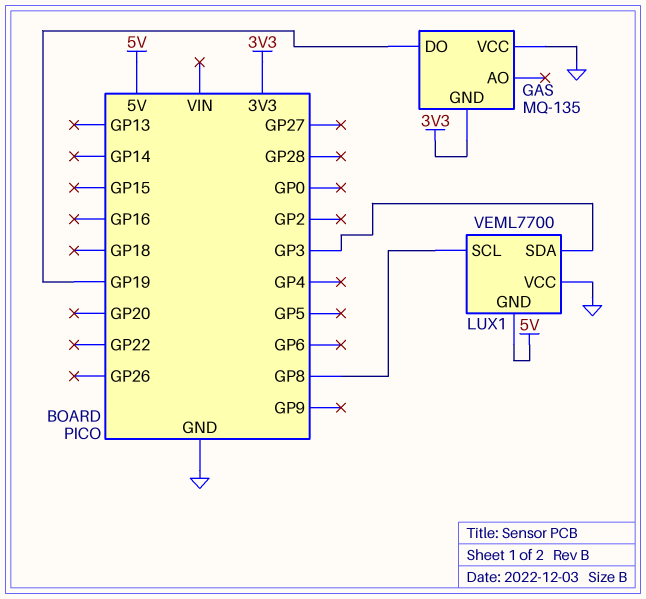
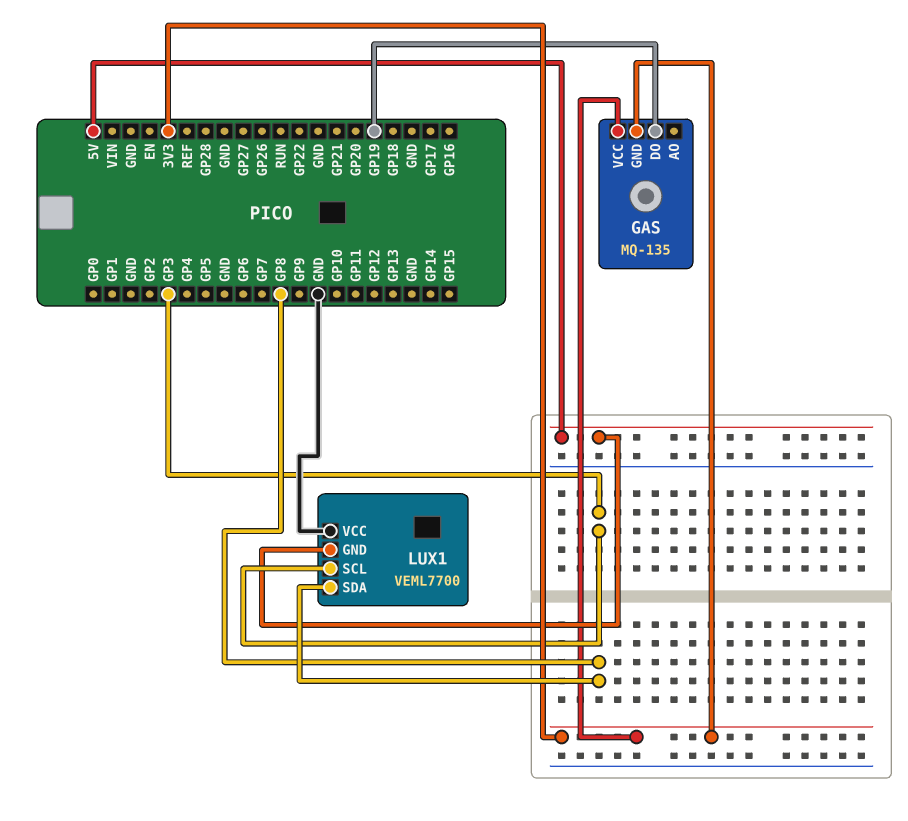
GAS pin VCC: GND -> 3V3
LUX1 pin SCL: GP8 -> GP3
LUX1 pin SDA: GP3 -> GP8

